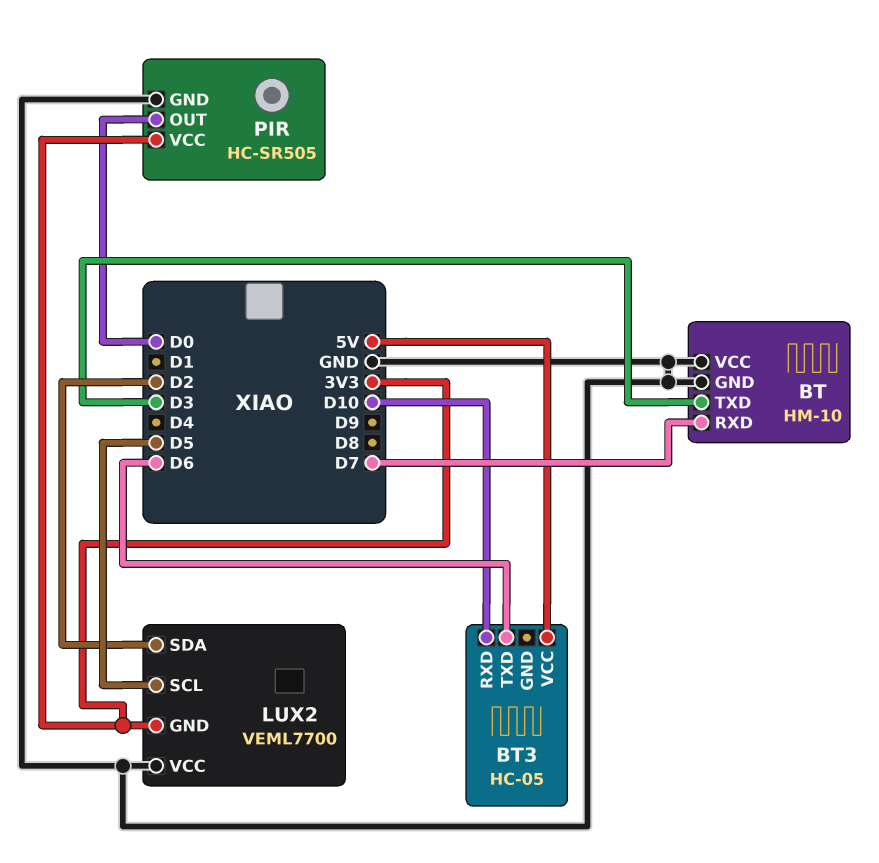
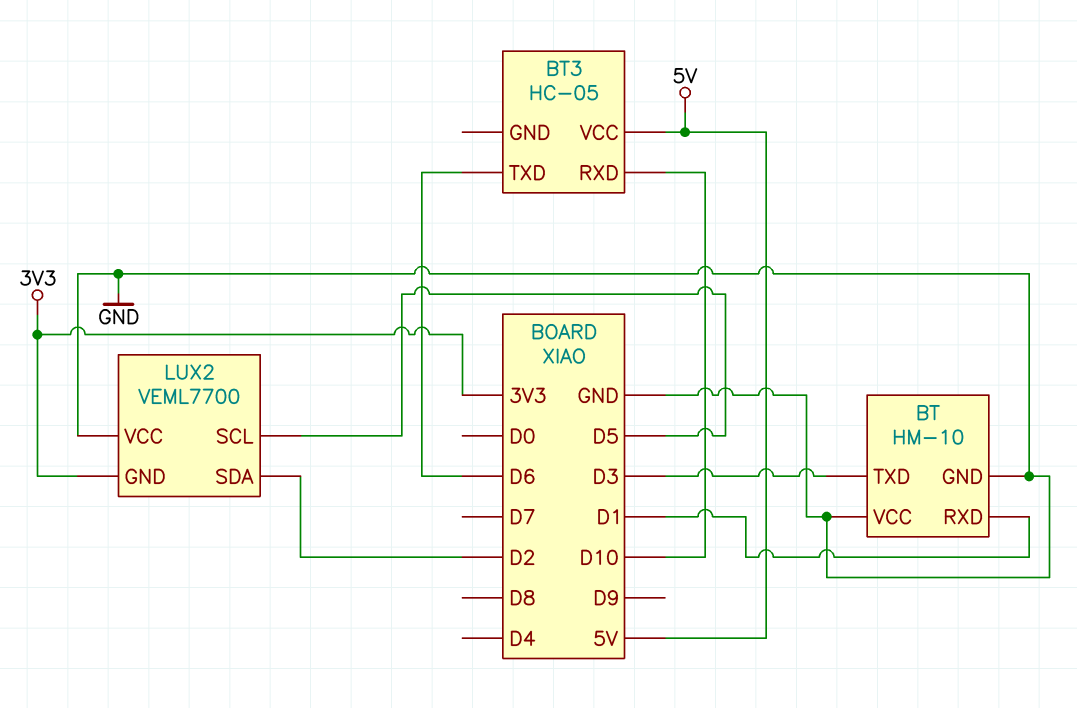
BT pin RXD: D7 -> D1
PIR: HC-SR505 -> none
PIR pin GND: GND -> none
PIR pin OUT: D0 -> none
PIR pin VCC: 3V3 -> none

